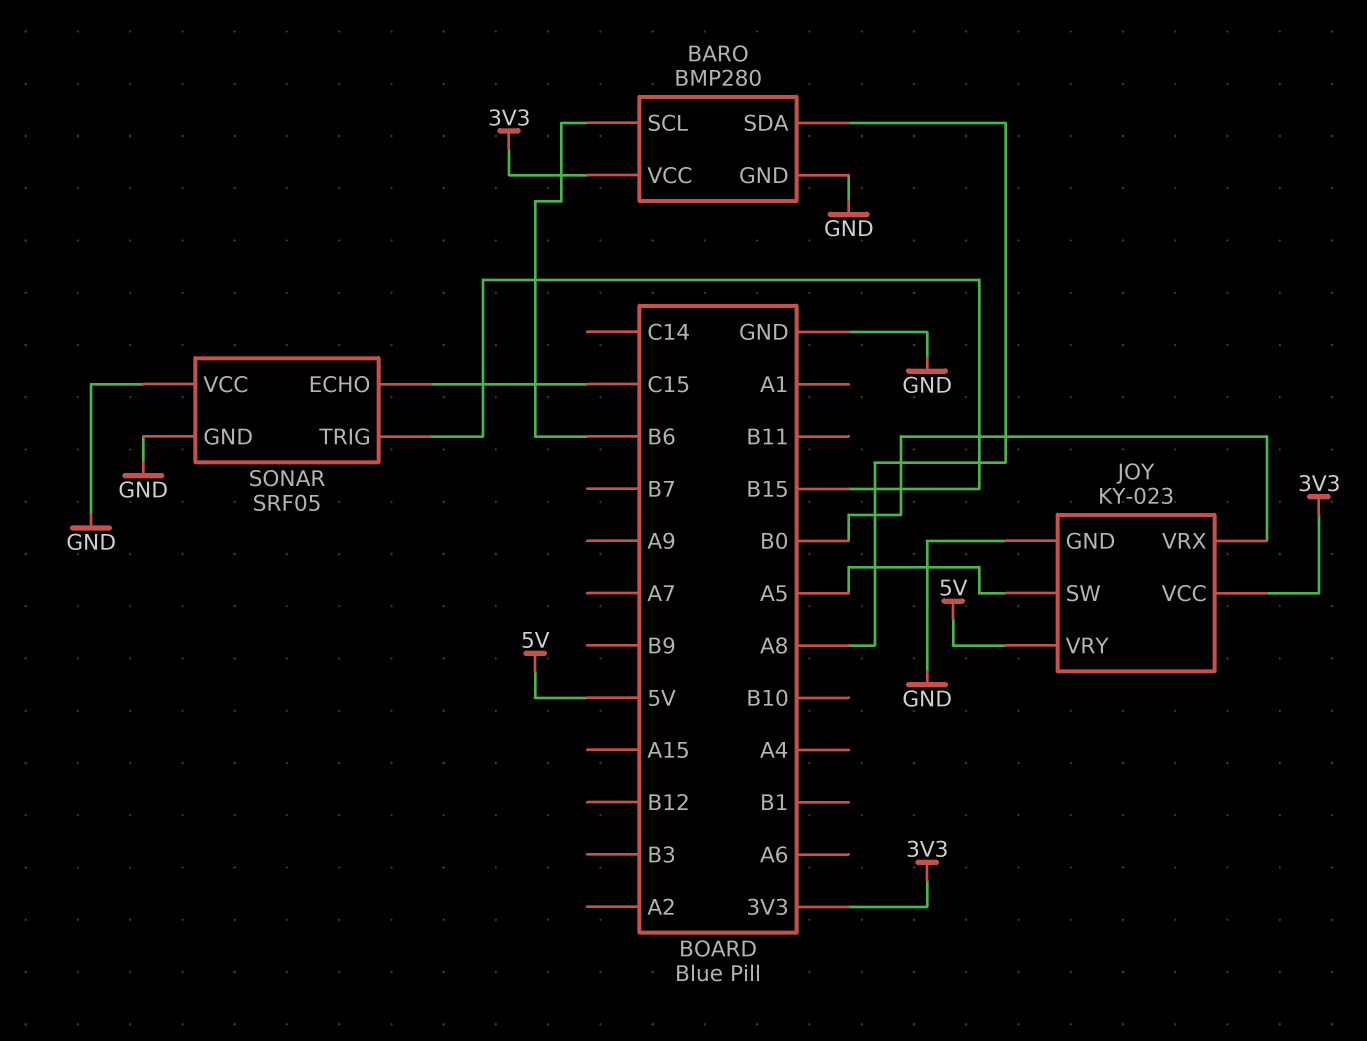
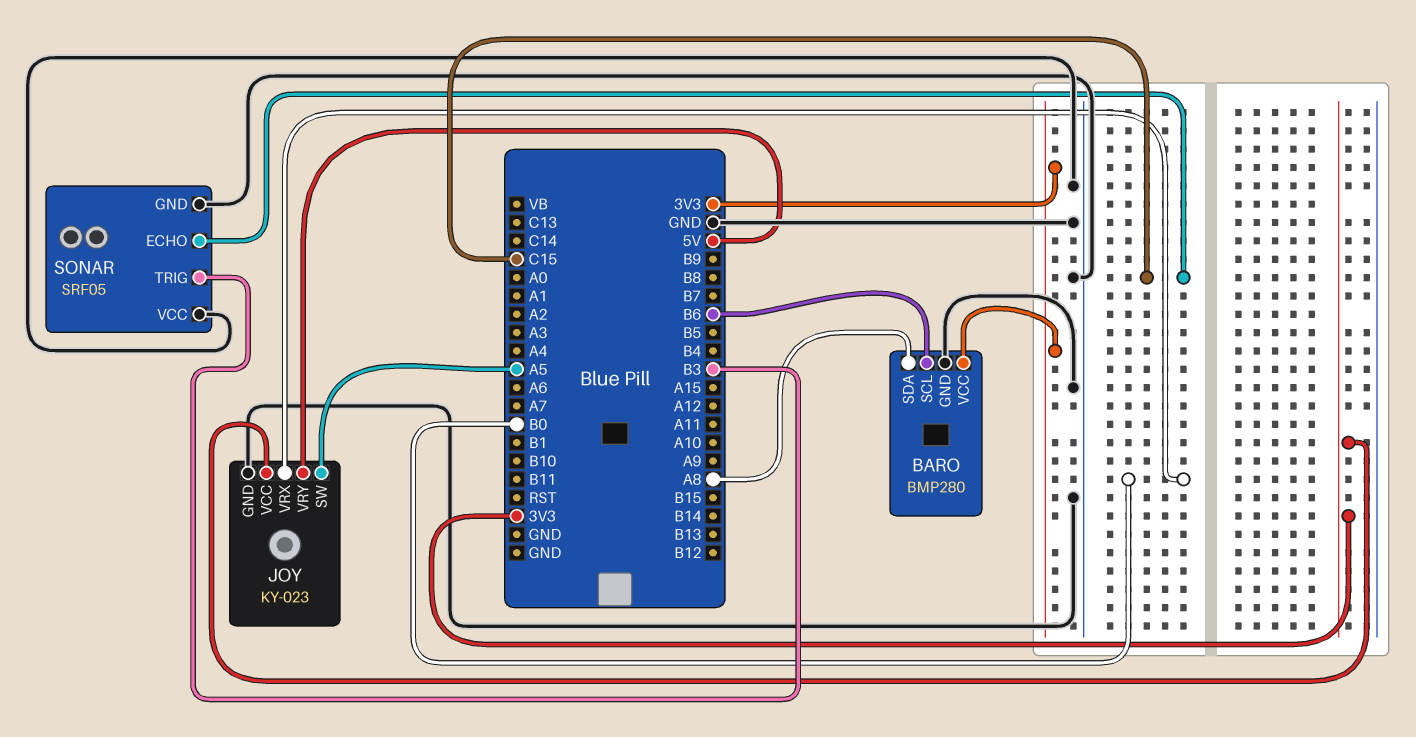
SONAR pin TRIG: B15 -> B3

